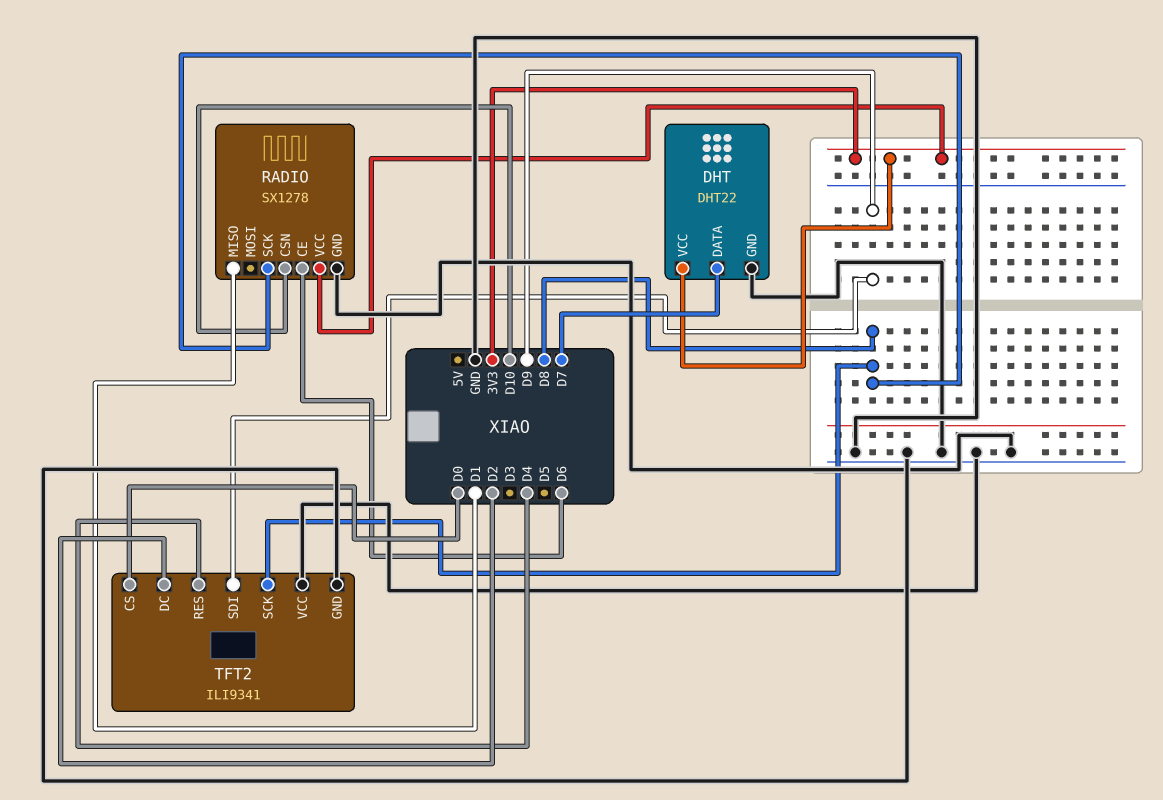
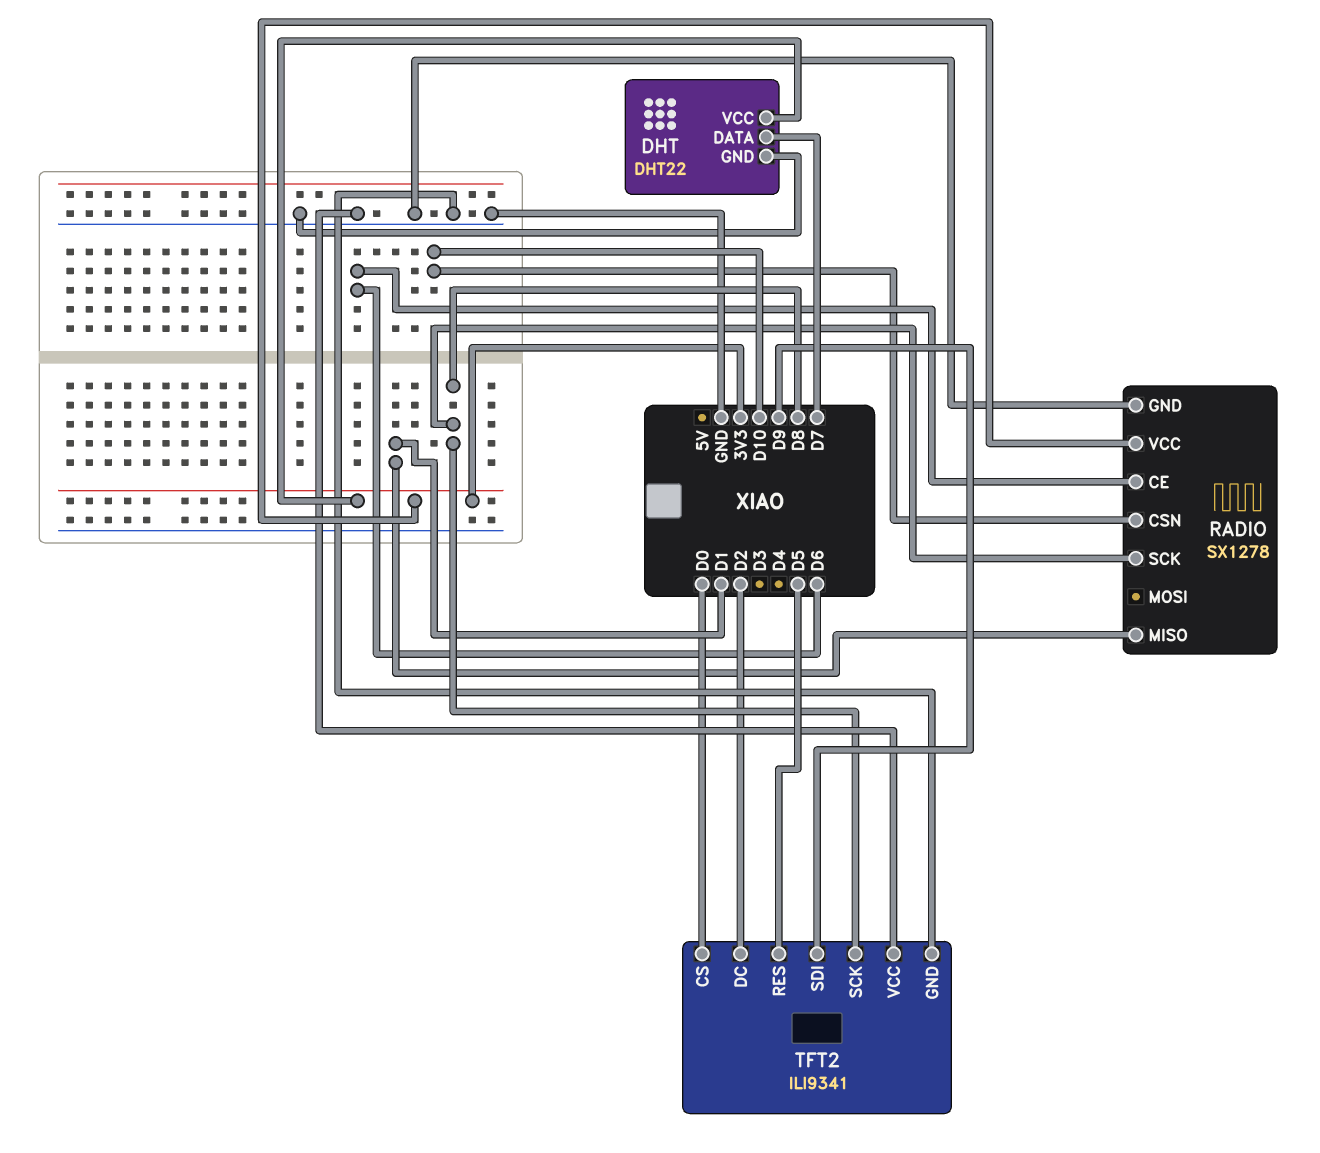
TFT2 pin RES: D4 -> D5

